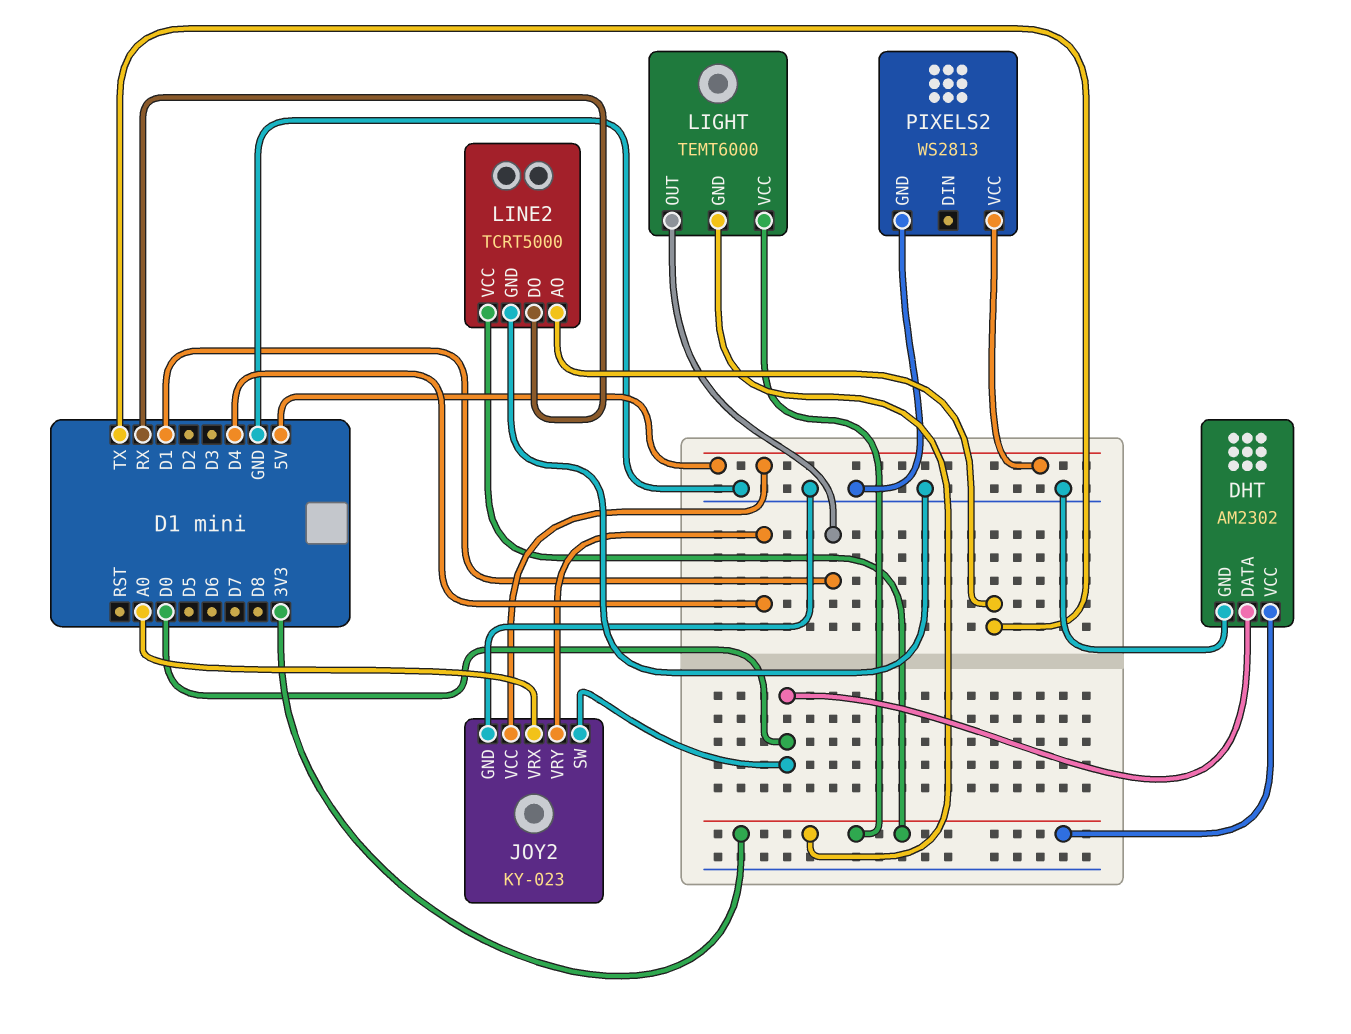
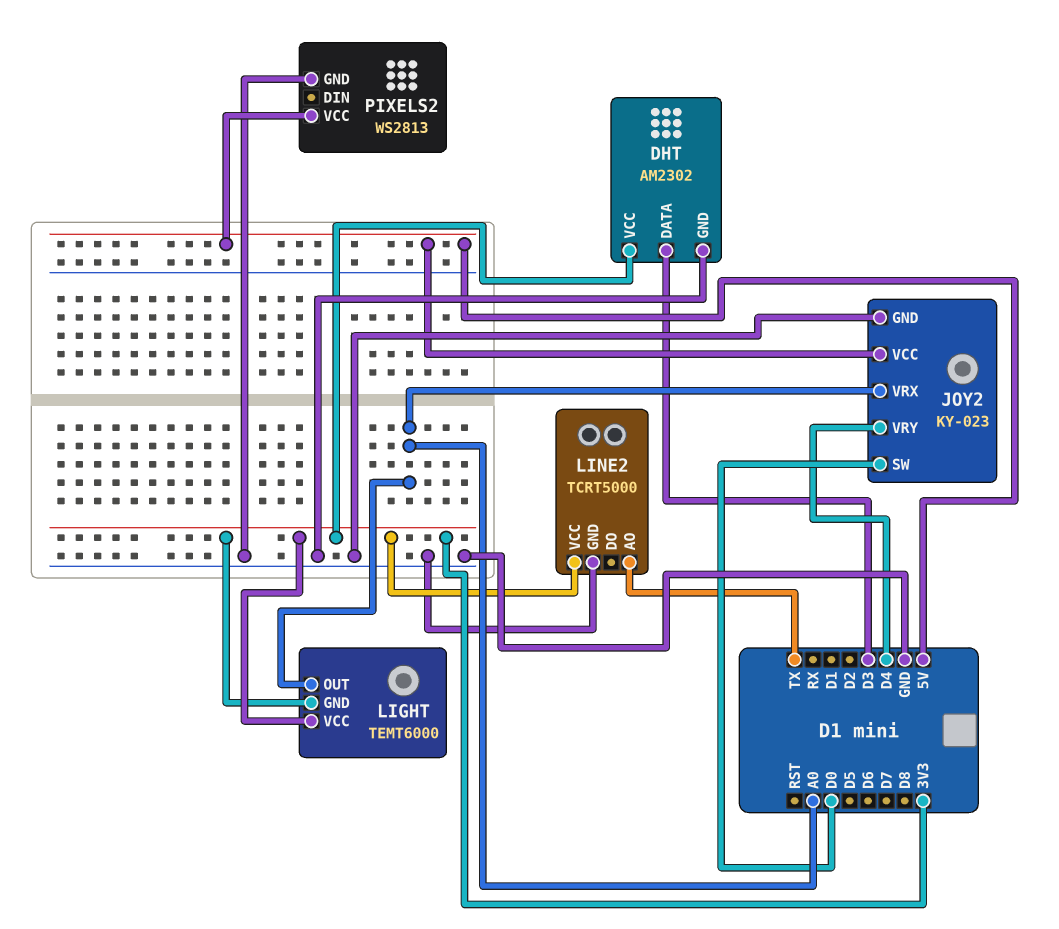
DHT pin DATA: D0 -> D3
LIGHT pin OUT: D1 -> A0
LINE2 pin DO: RX -> none

